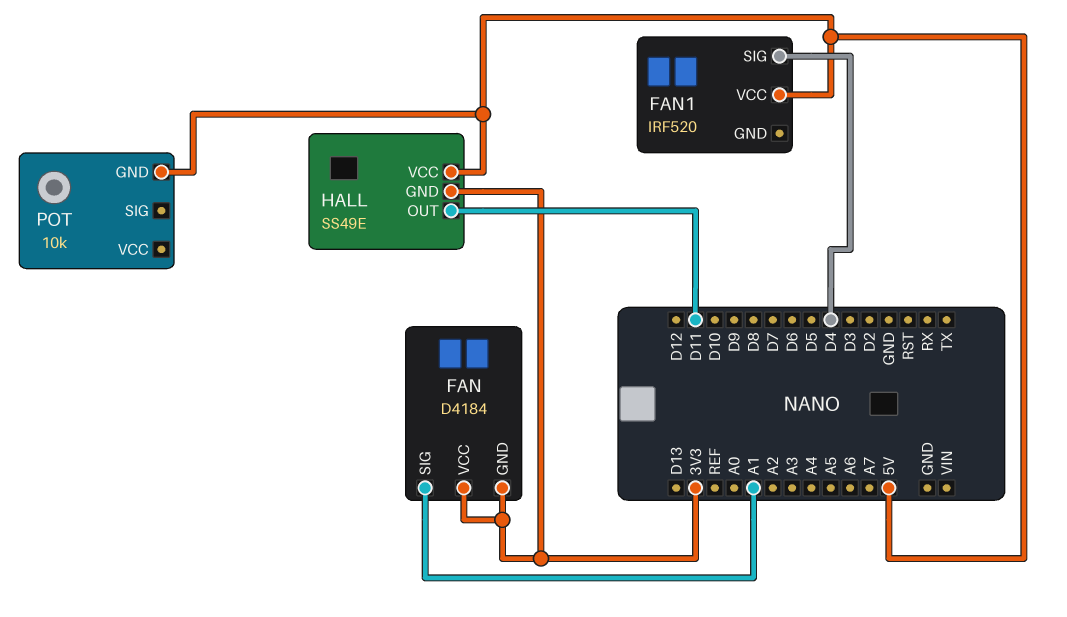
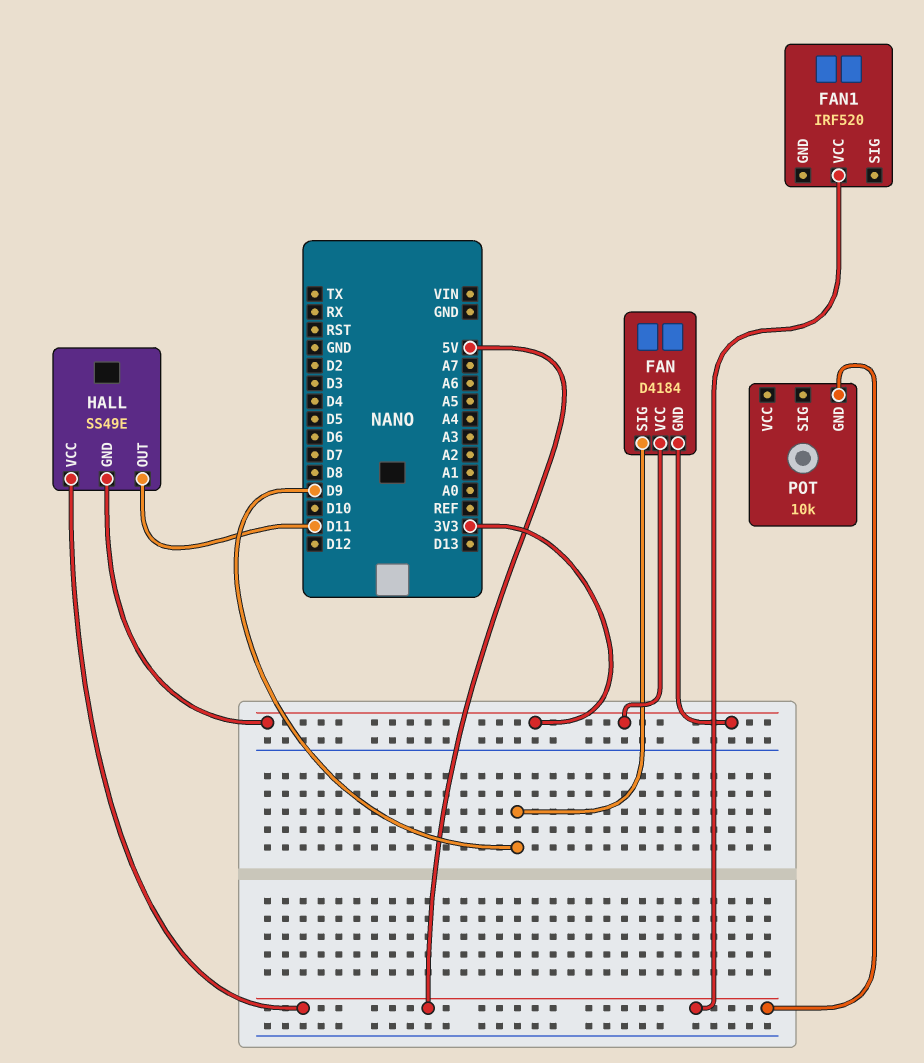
FAN pin SIG: A1 -> D9
FAN1 pin SIG: D4 -> none

